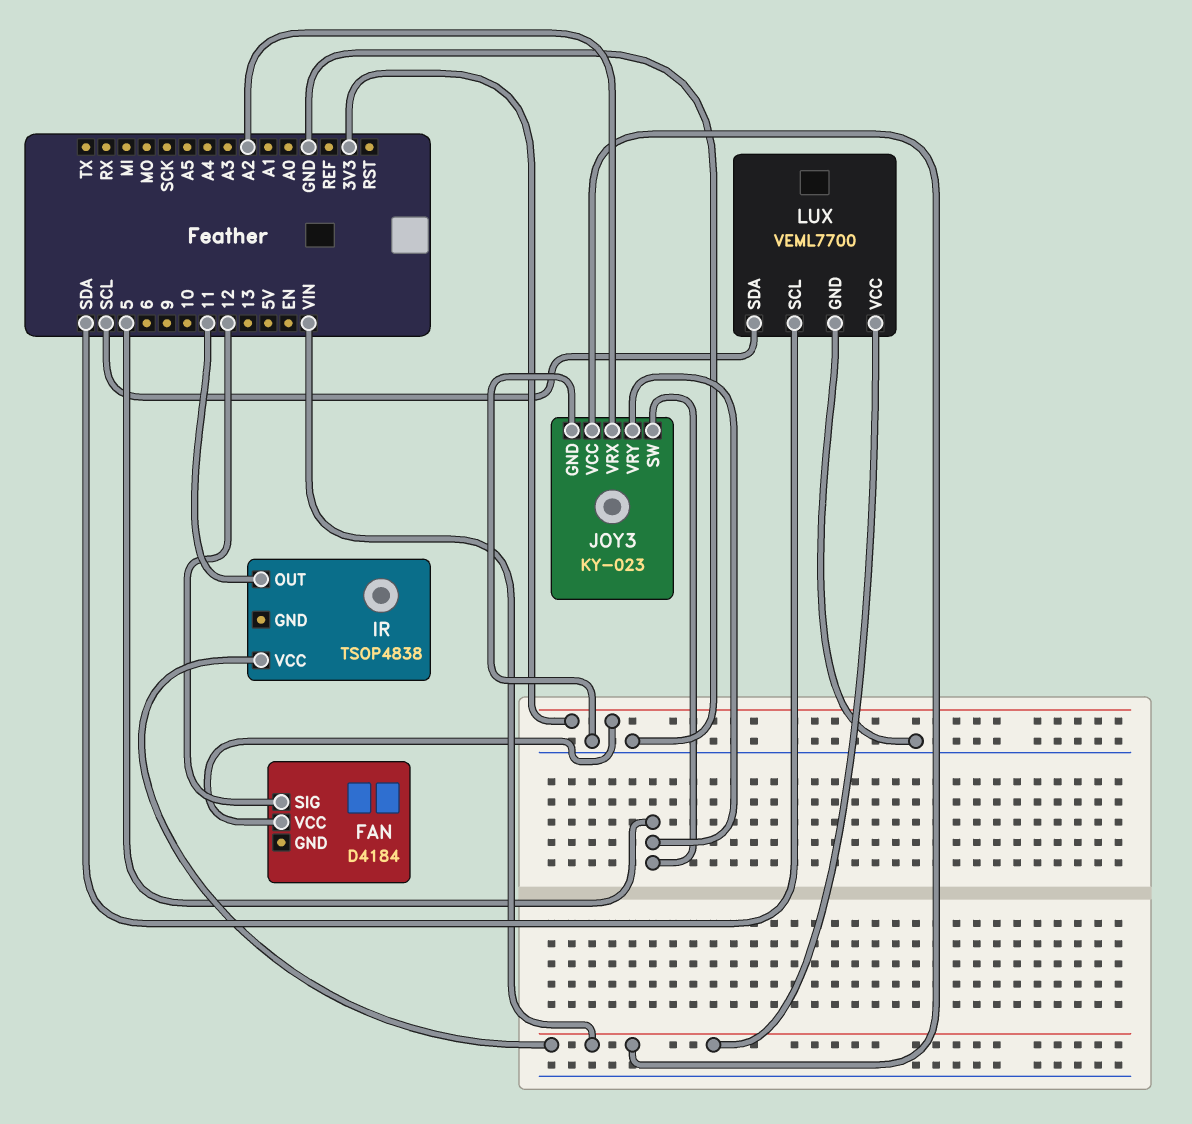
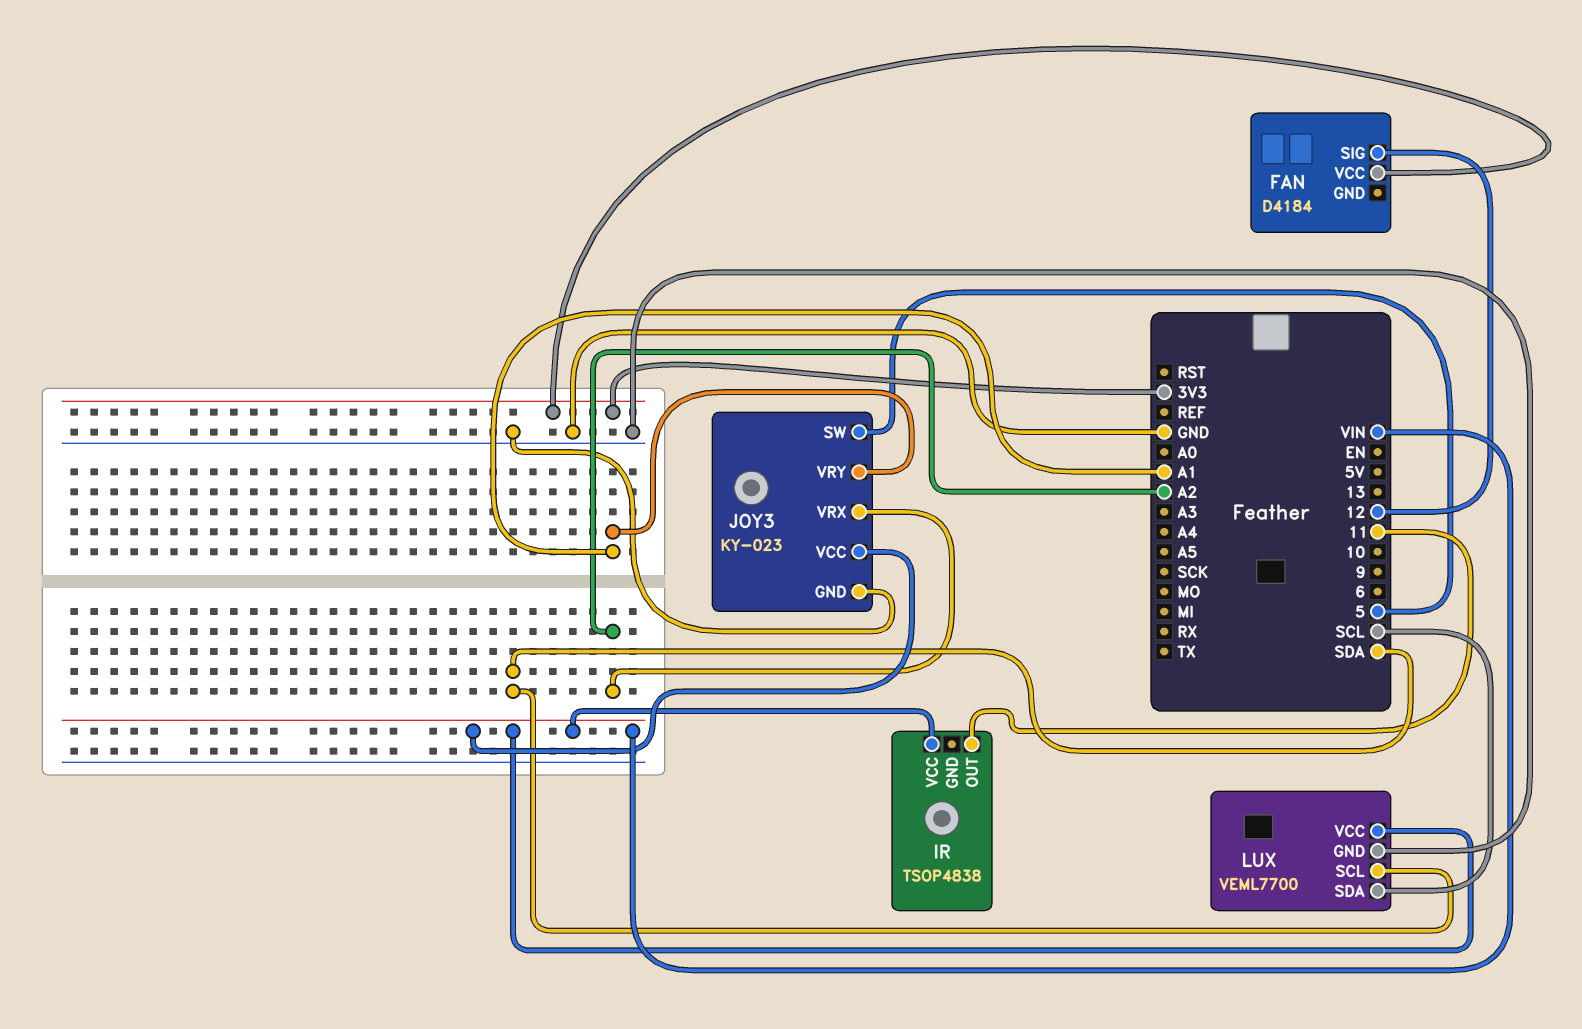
JOY3 pin VRY: 5 -> A1

